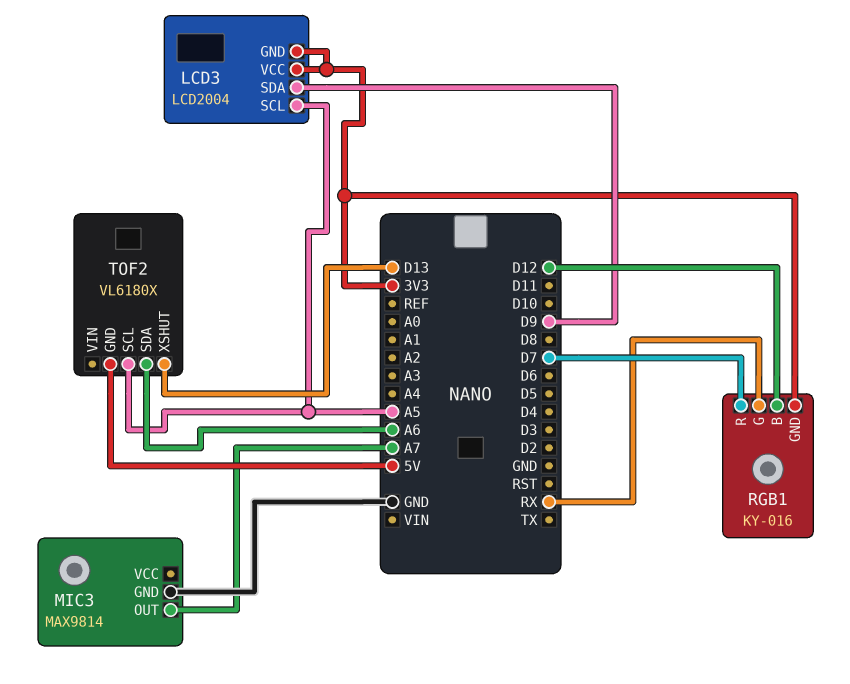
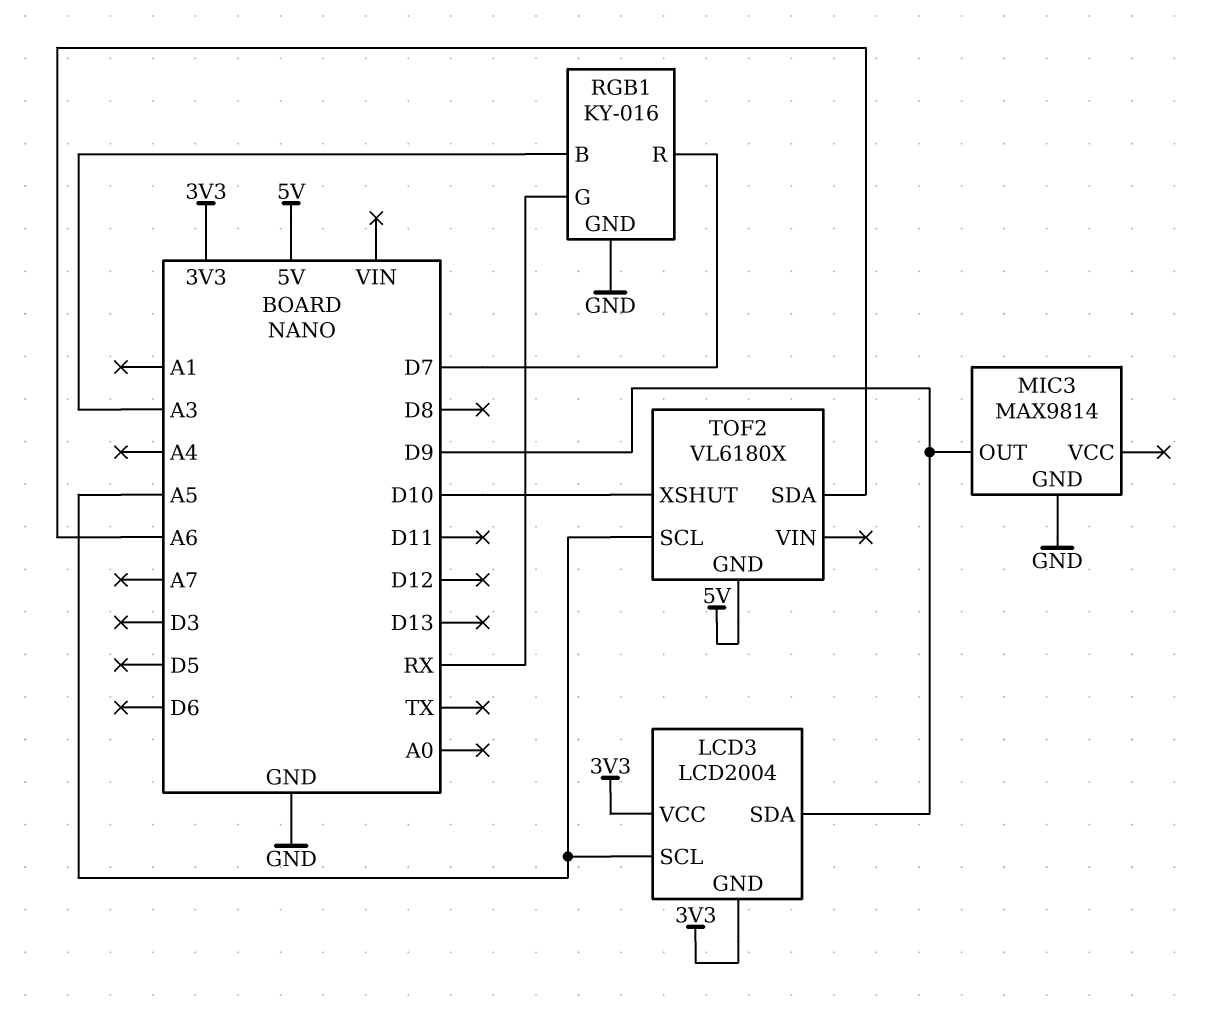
MIC3 pin OUT: A7 -> D9
RGB1 pin B: D12 -> A3
RGB1 pin GND: 3V3 -> GND
TOF2 pin XSHUT: D13 -> D10

